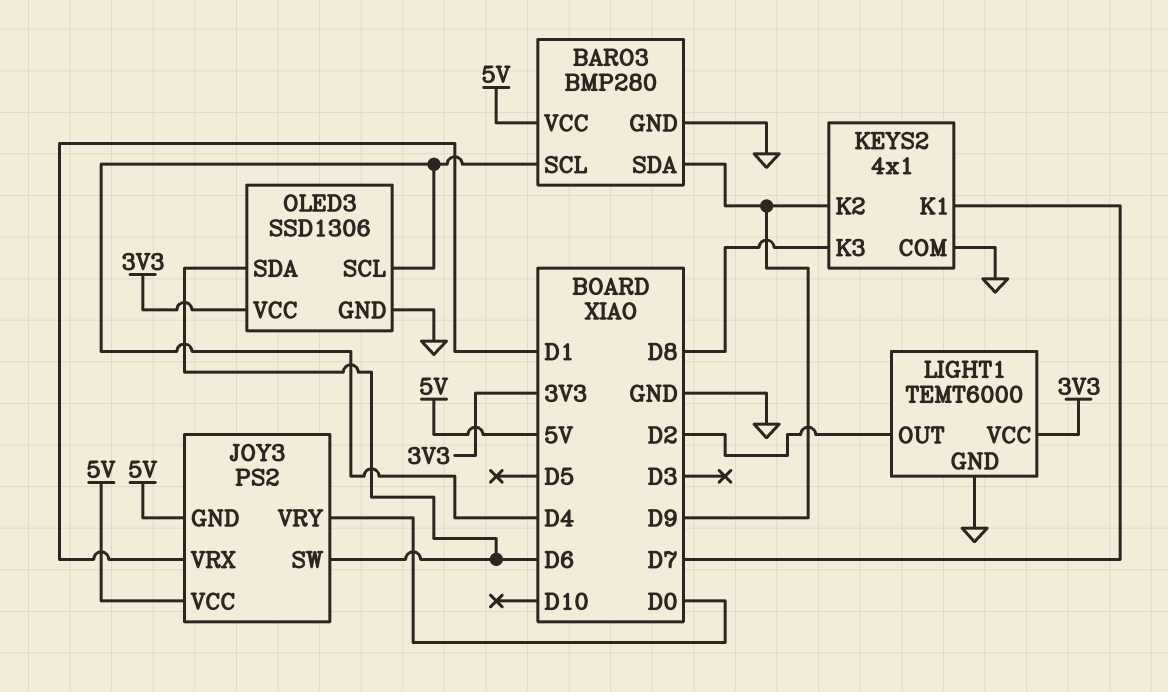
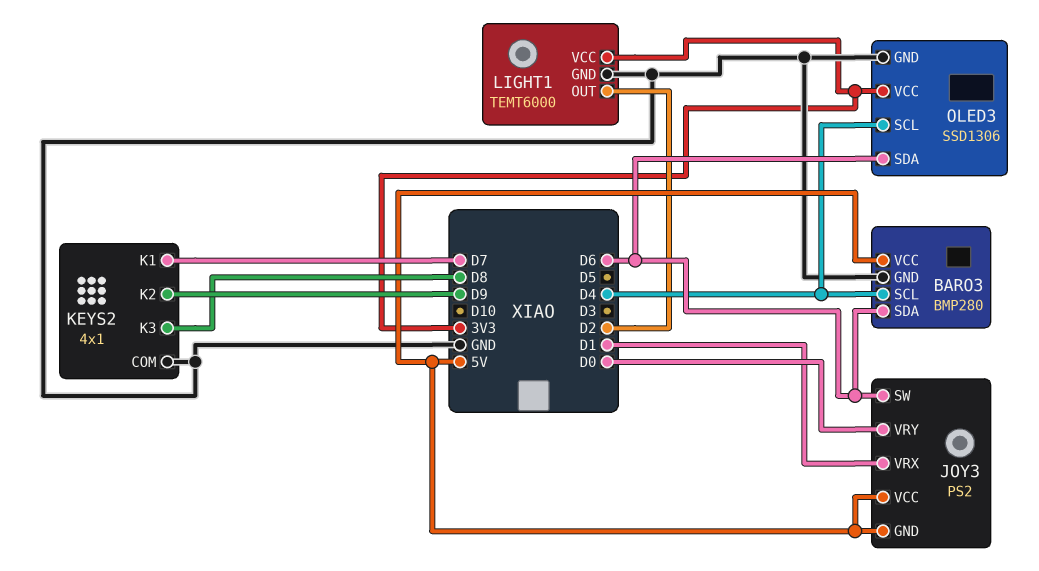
BARO3 pin SDA: D9 -> D6

